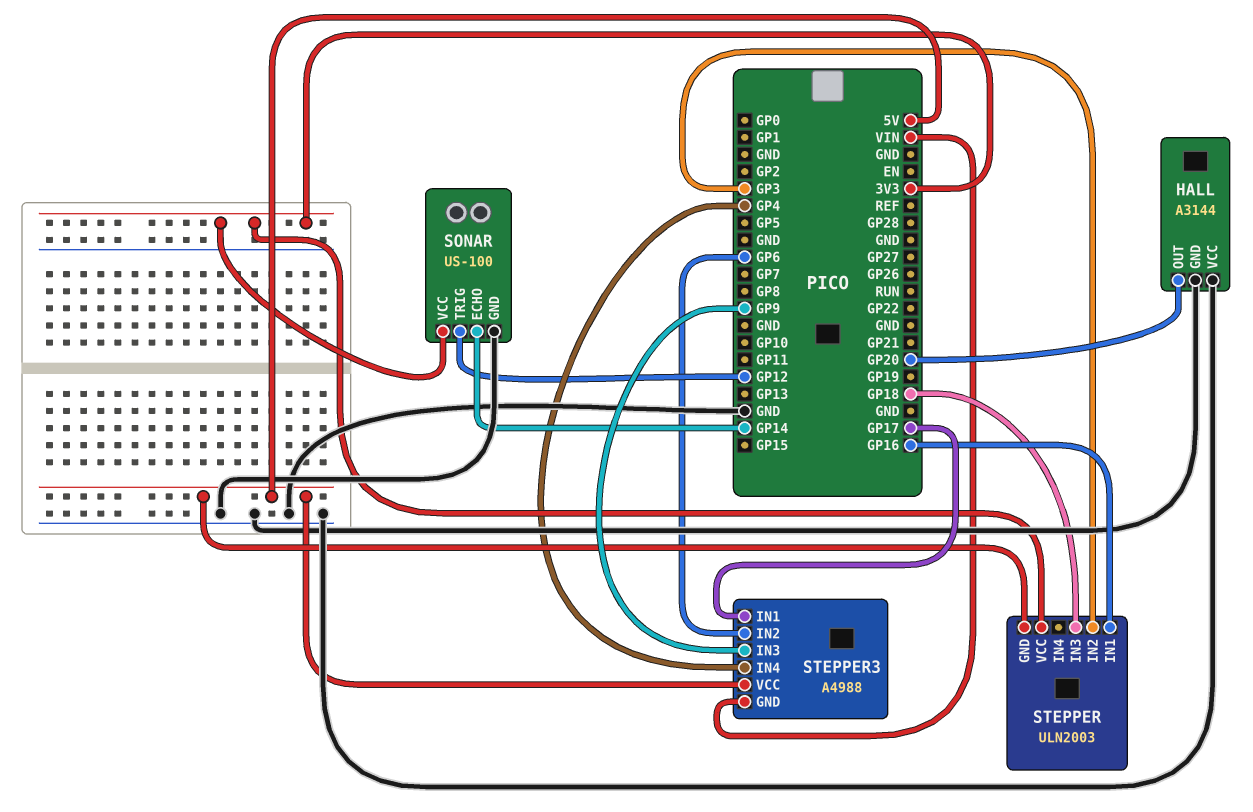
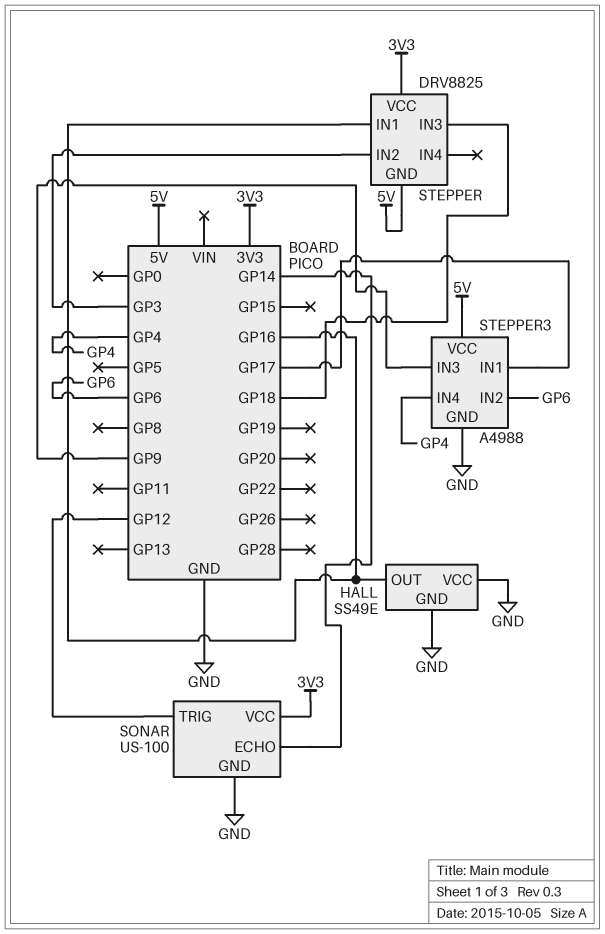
HALL: A3144 -> SS49E
HALL pin OUT: GP20 -> GP16
STEPPER: ULN2003 -> DRV8825
STEPPER3 pin GND: VIN -> GND

